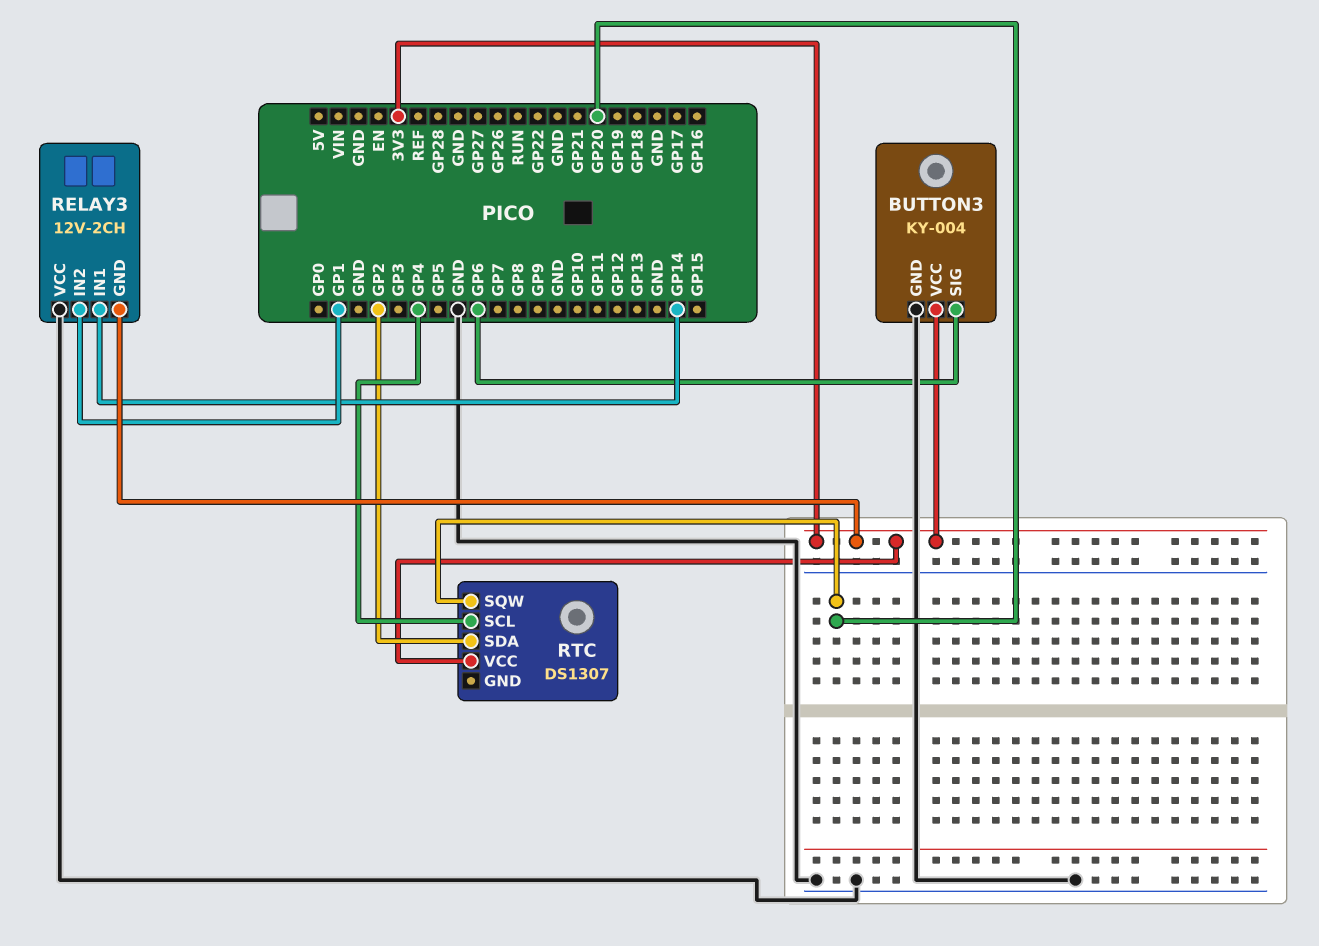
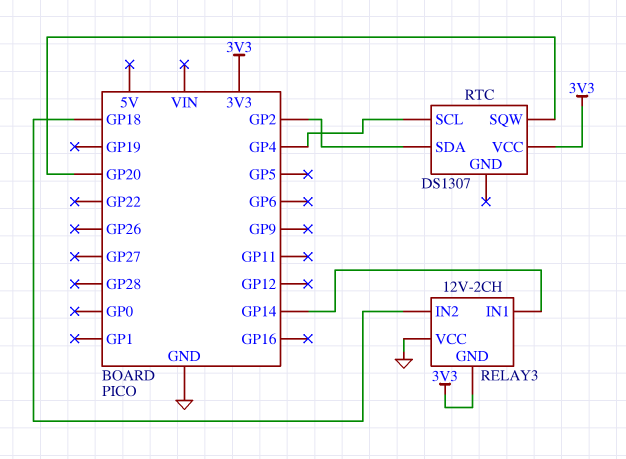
BUTTON3: KY-004 -> none
BUTTON3 pin GND: GND -> none
BUTTON3 pin SIG: GP6 -> none
BUTTON3 pin VCC: 3V3 -> none
RELAY3 pin IN2: GP1 -> GP18

